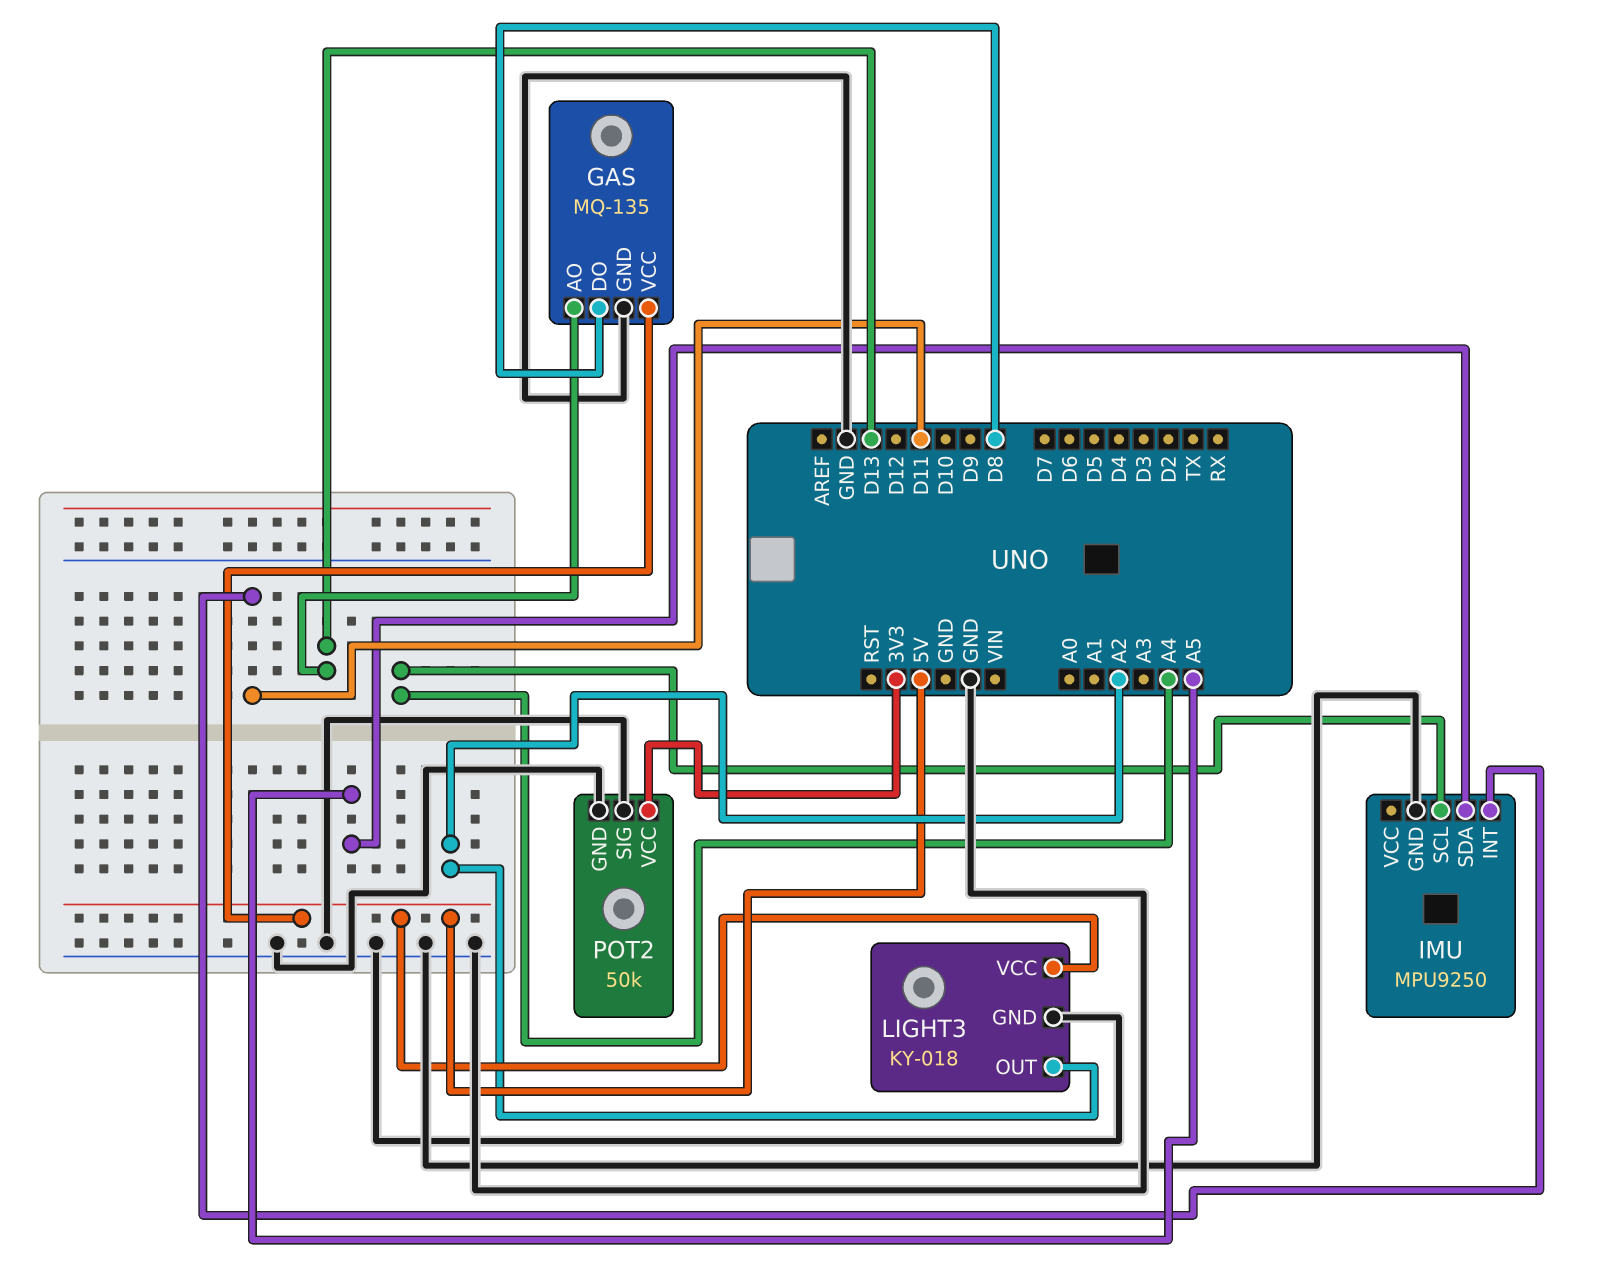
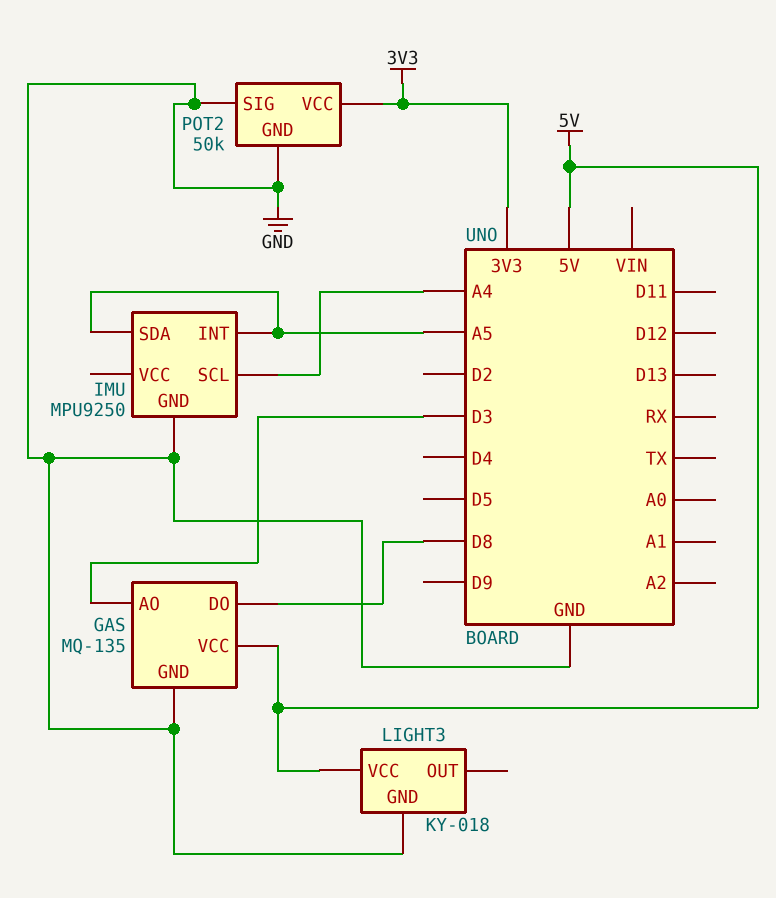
GAS pin AO: D13 -> D3
IMU pin INT: D11 -> A5
LIGHT3 pin OUT: A2 -> none

